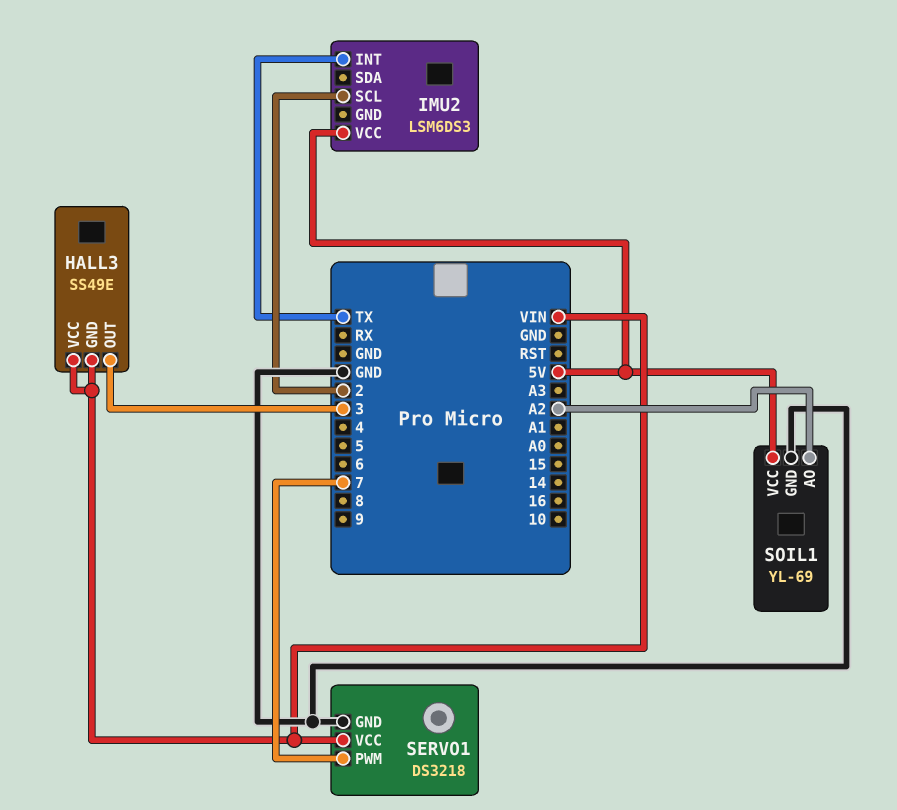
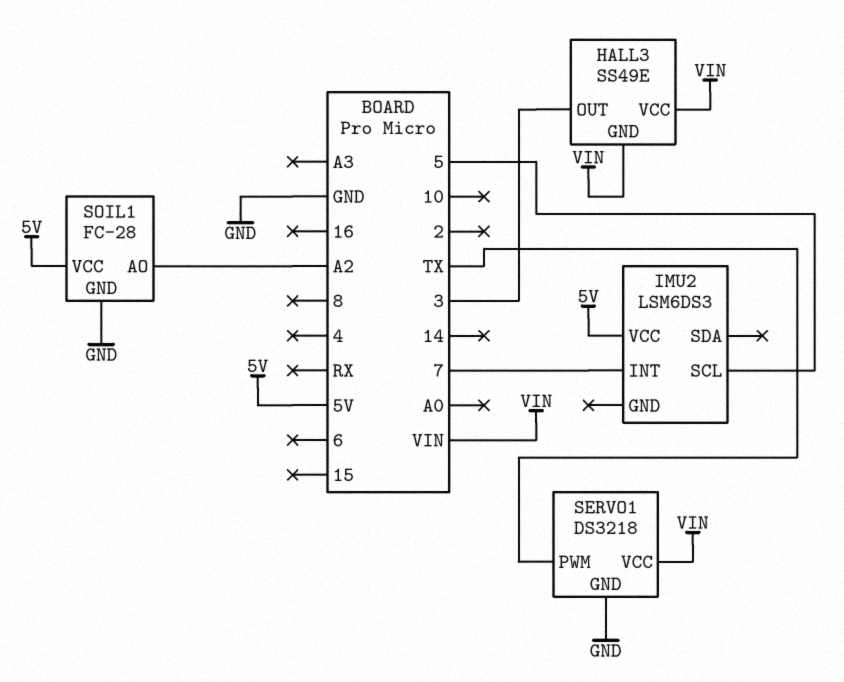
IMU2 pin INT: TX -> 7
IMU2 pin SCL: 2 -> 5
SERVO1 pin PWM: 7 -> TX
SOIL1: YL-69 -> FC-28

